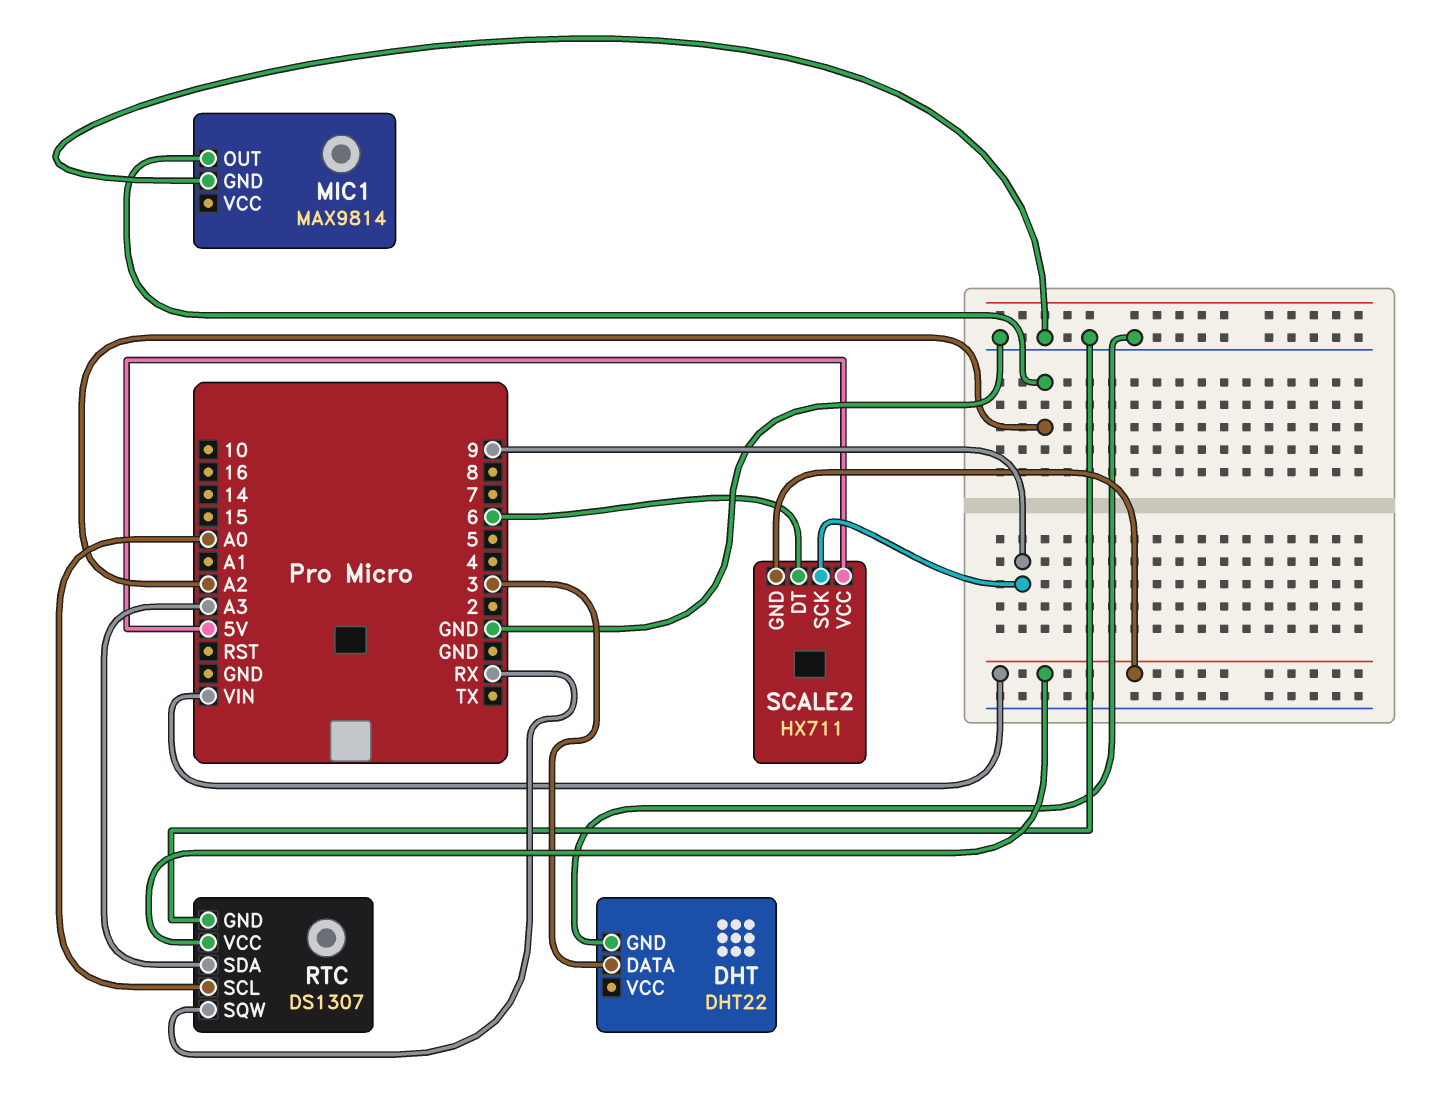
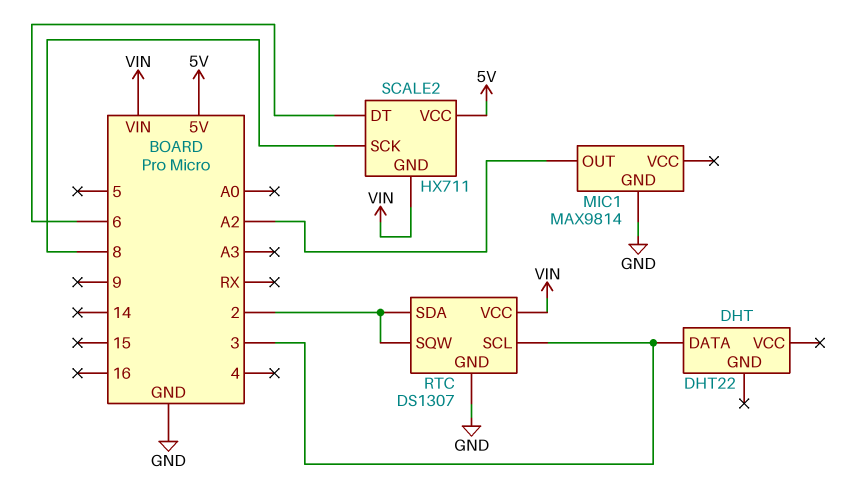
DHT pin GND: GND -> none
RTC pin SCL: A0 -> 3
RTC pin SDA: A3 -> 2
RTC pin SQW: RX -> 2
SCALE2 pin SCK: 9 -> 8

